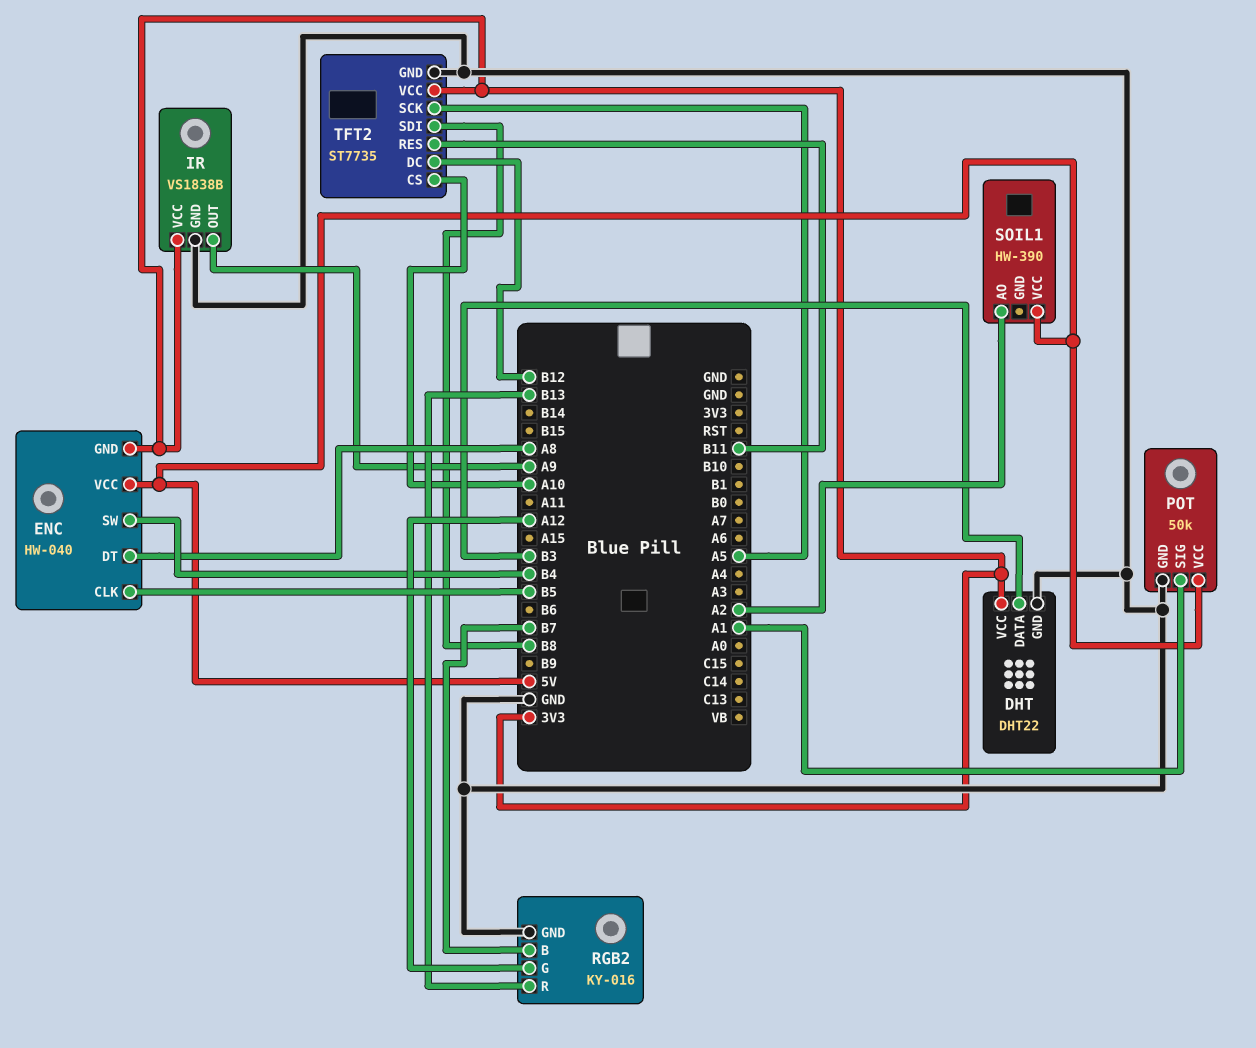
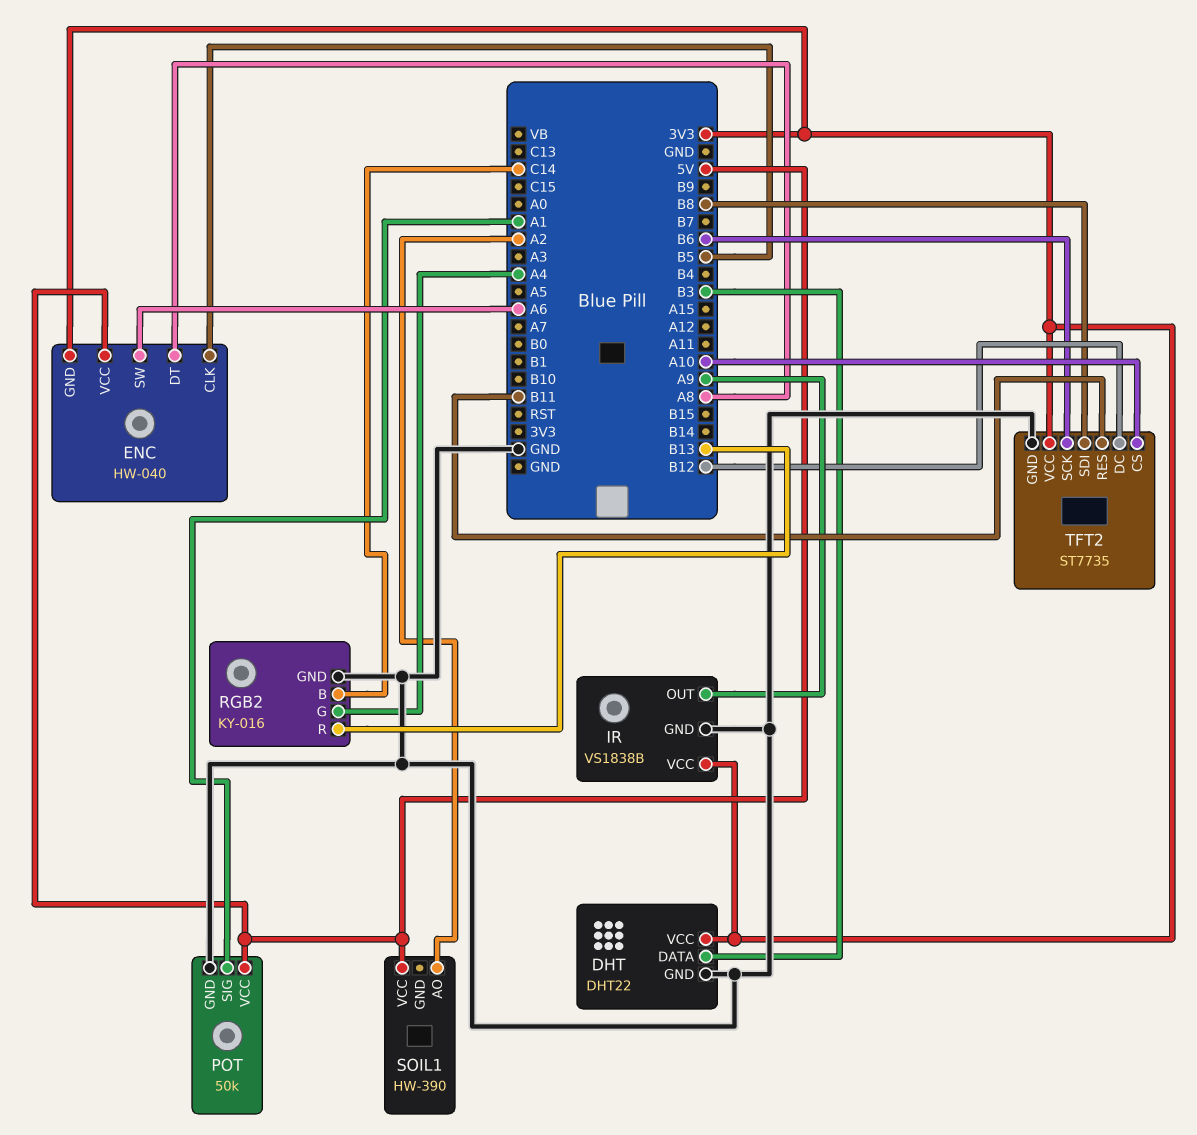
ENC pin SW: B4 -> A6
RGB2 pin B: B7 -> C14
RGB2 pin G: A12 -> A4
TFT2 pin SCK: A5 -> B6

